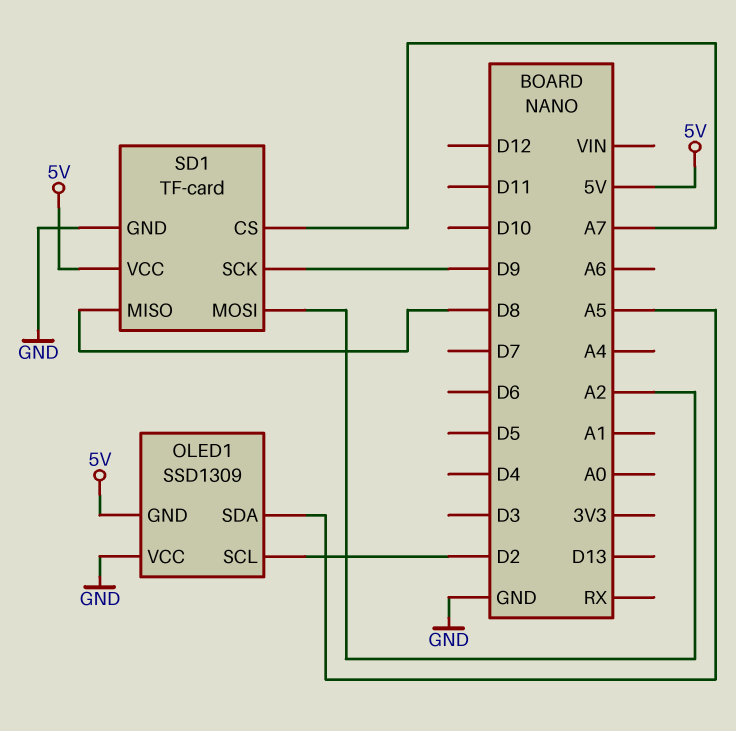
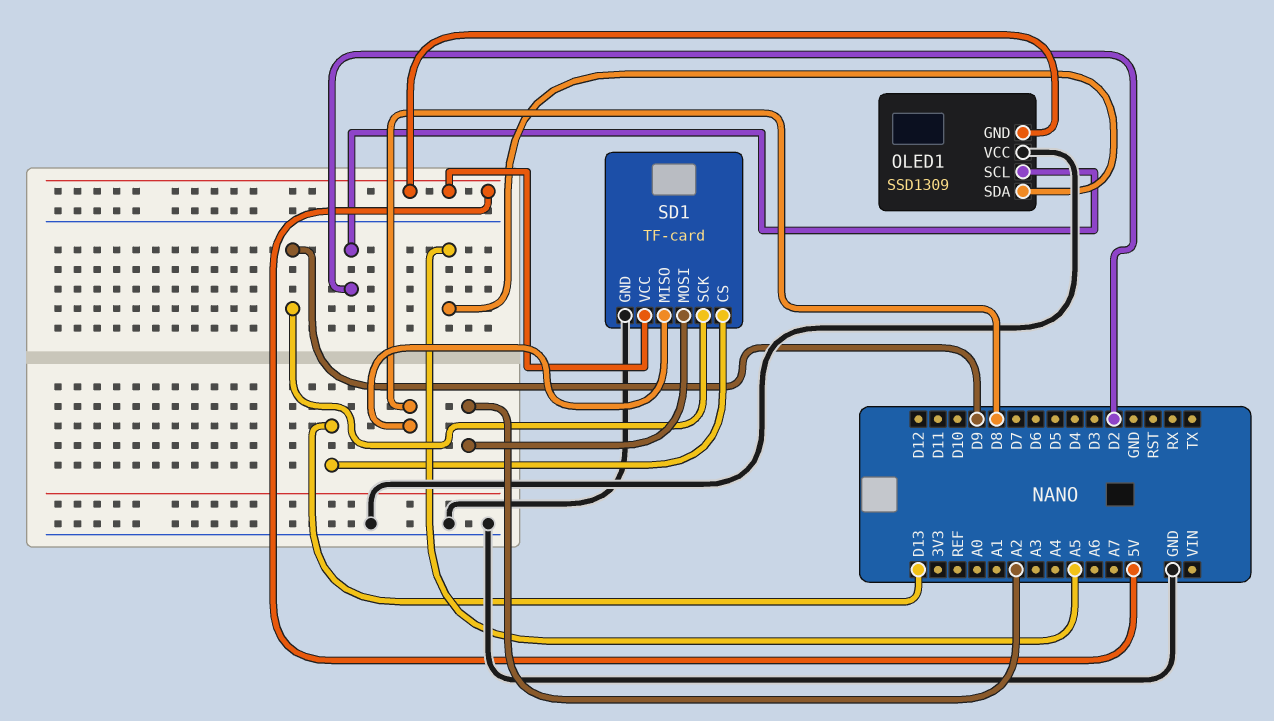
SD1 pin CS: A7 -> D13

